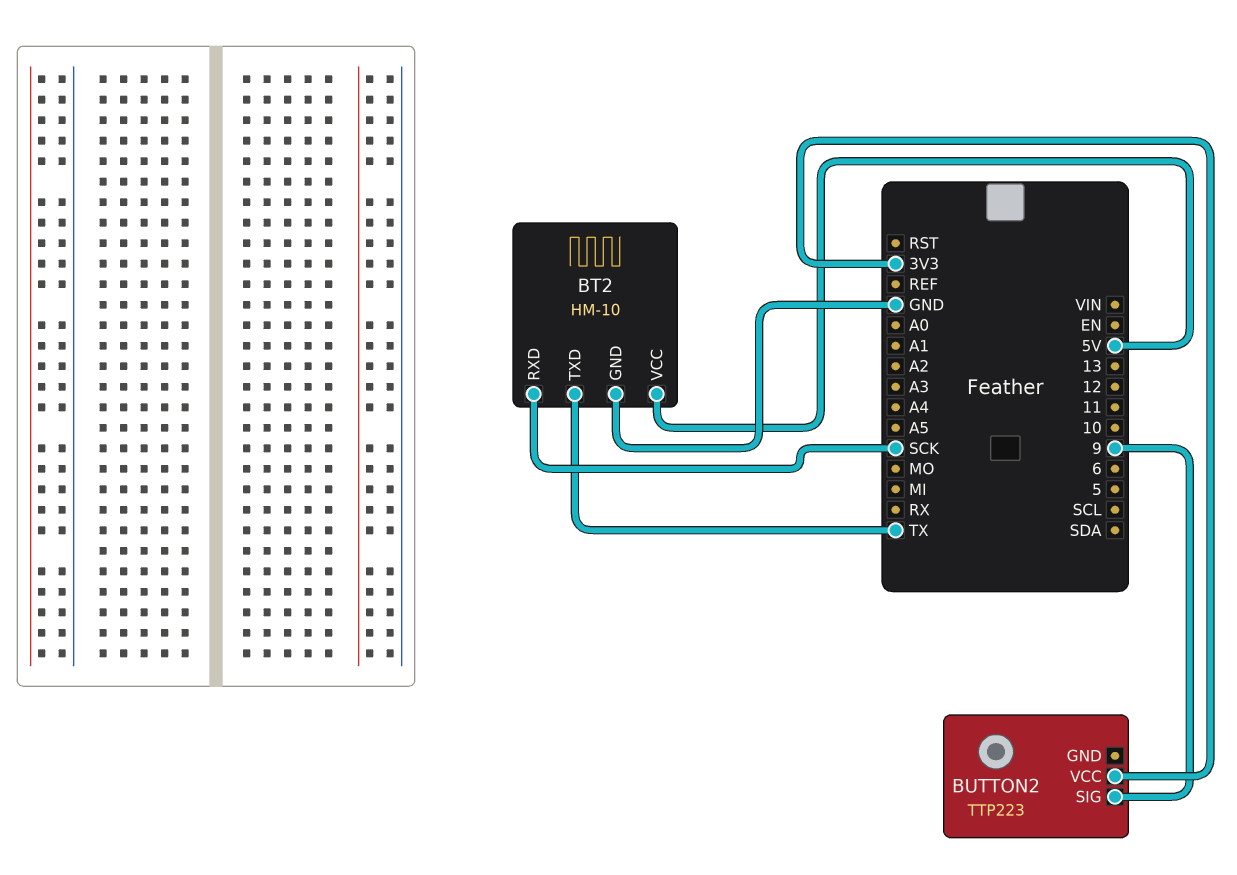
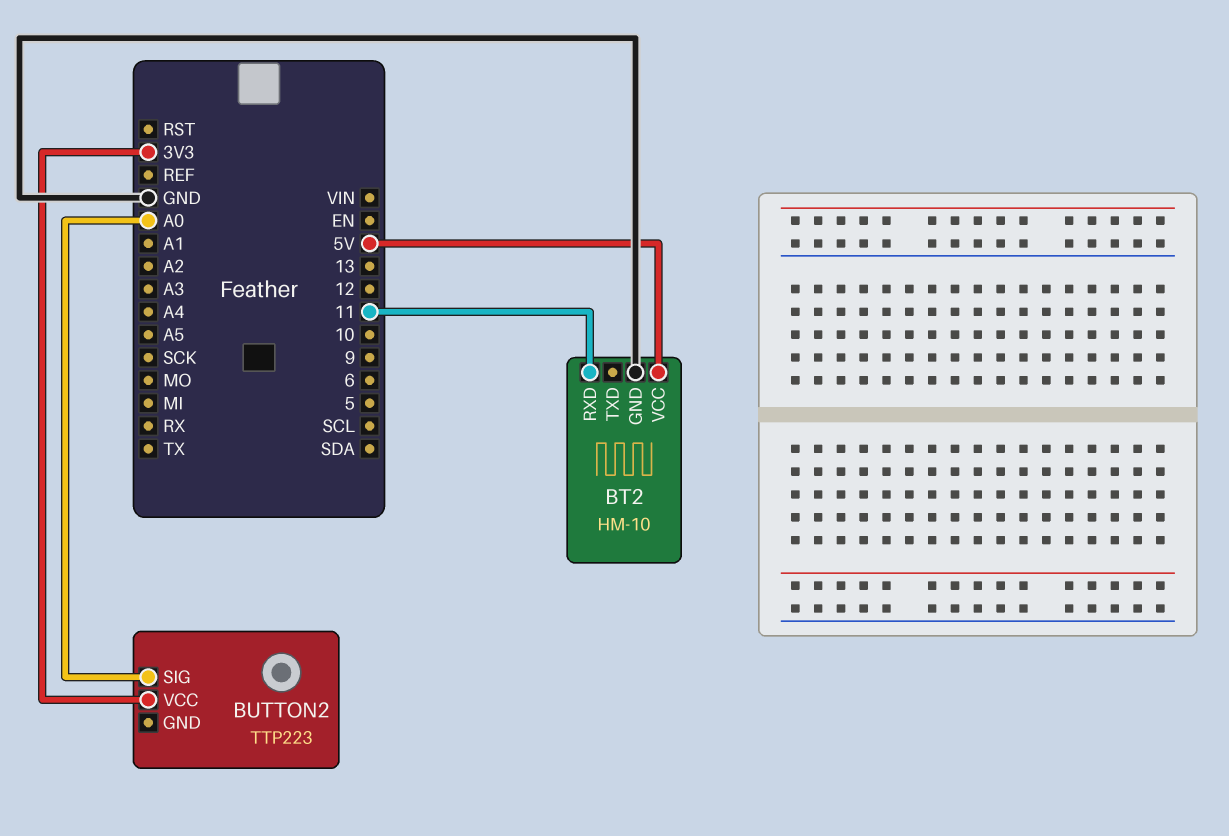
BT2 pin RXD: SCK -> 11
BT2 pin TXD: TX -> none
BUTTON2 pin SIG: 9 -> A0

